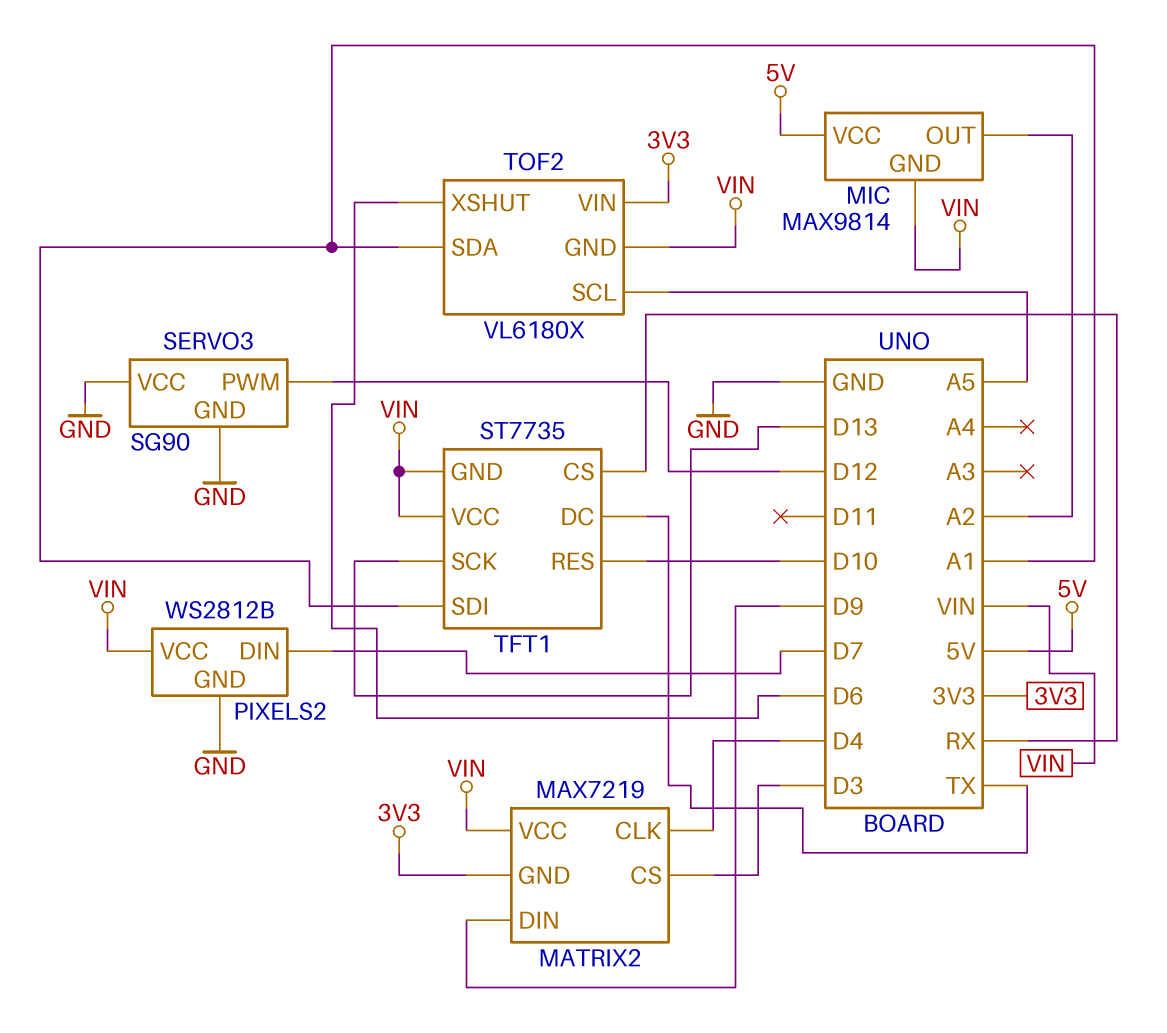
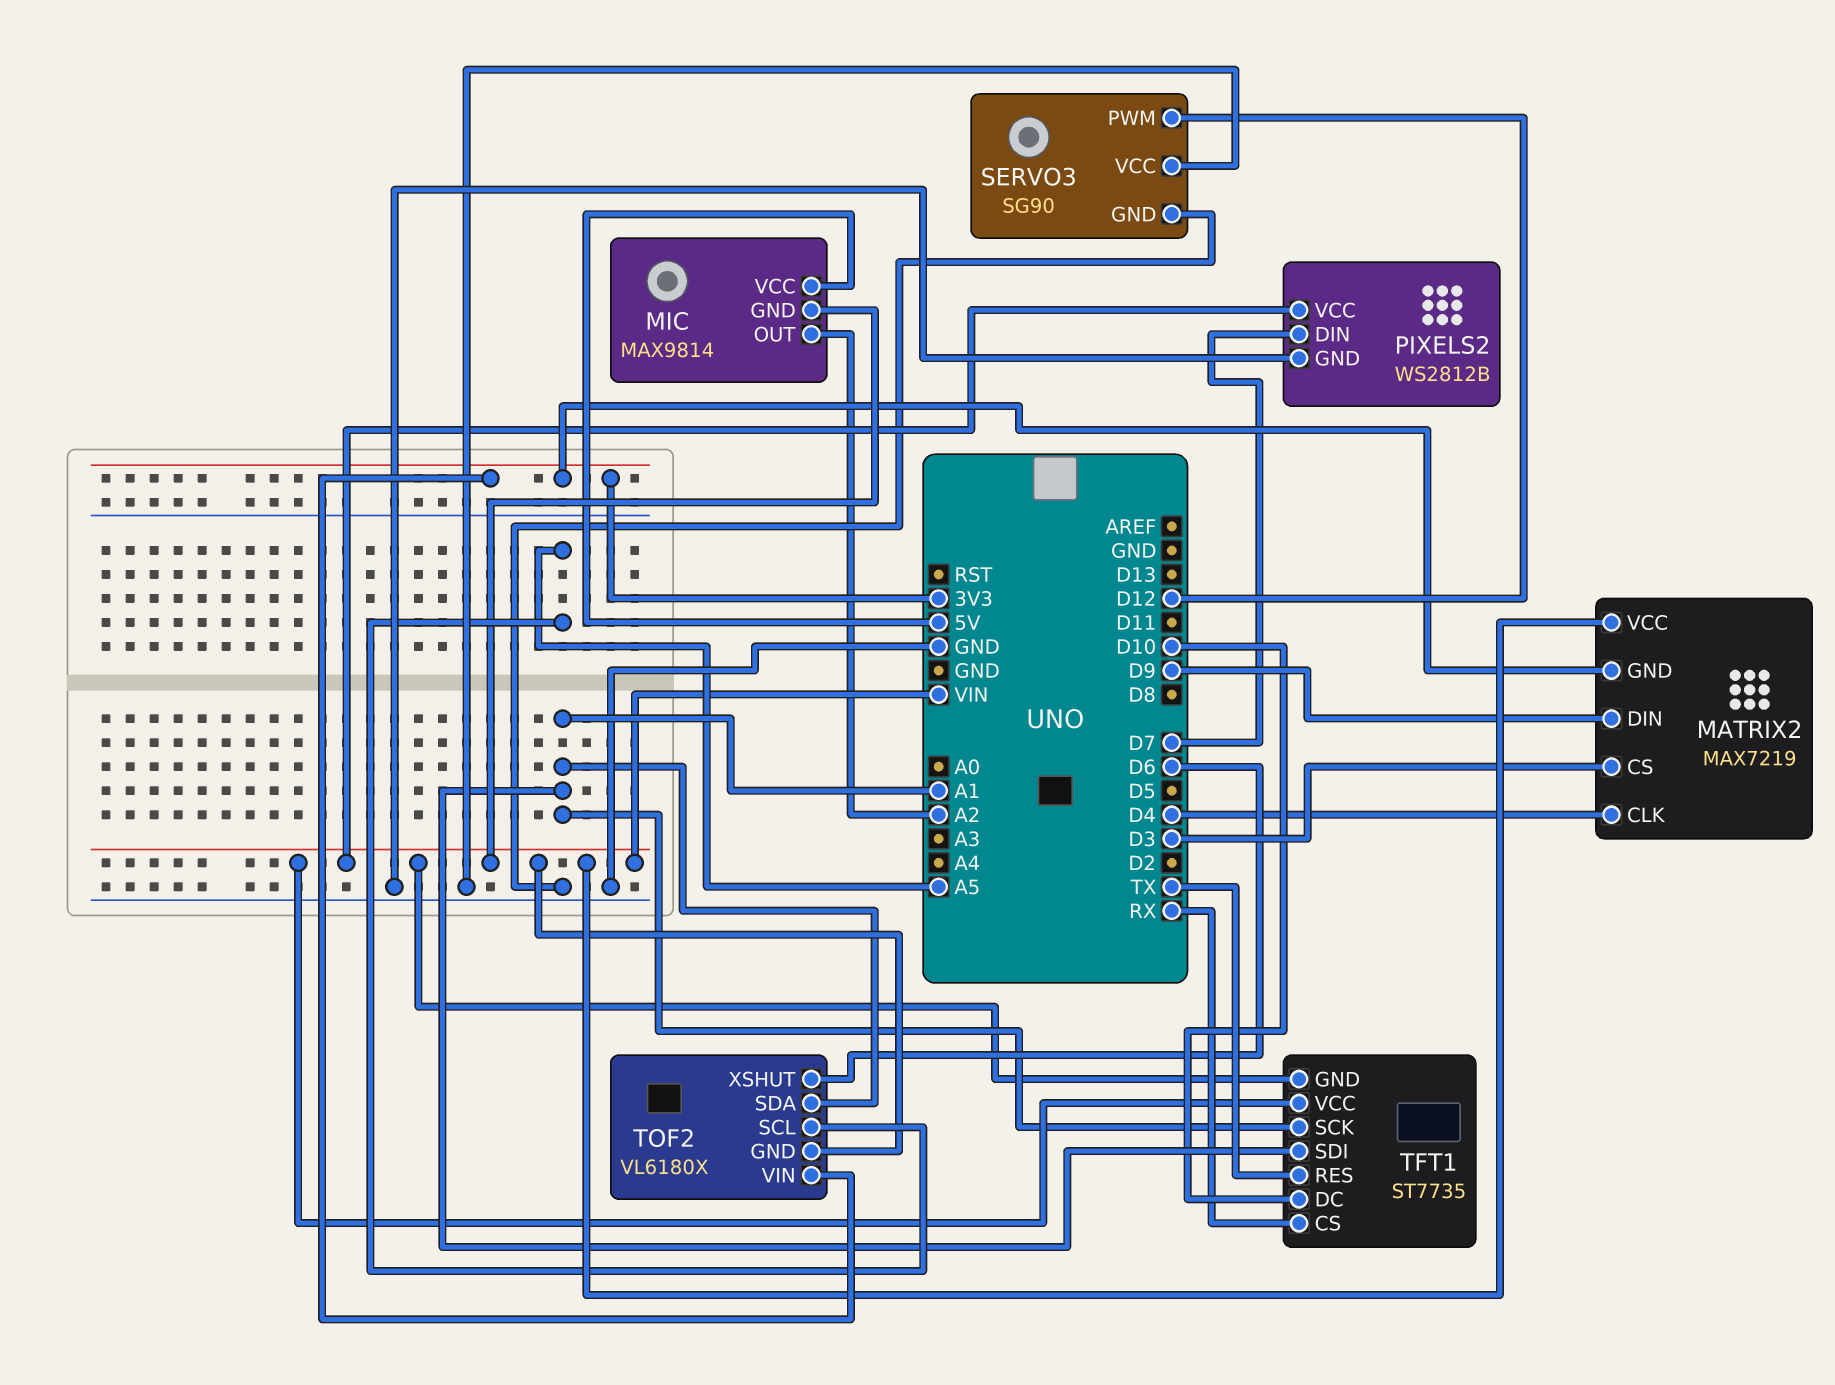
TFT1 pin DC: TX -> D10
TFT1 pin RES: D10 -> TX
TFT1 pin SCK: D13 -> A1

